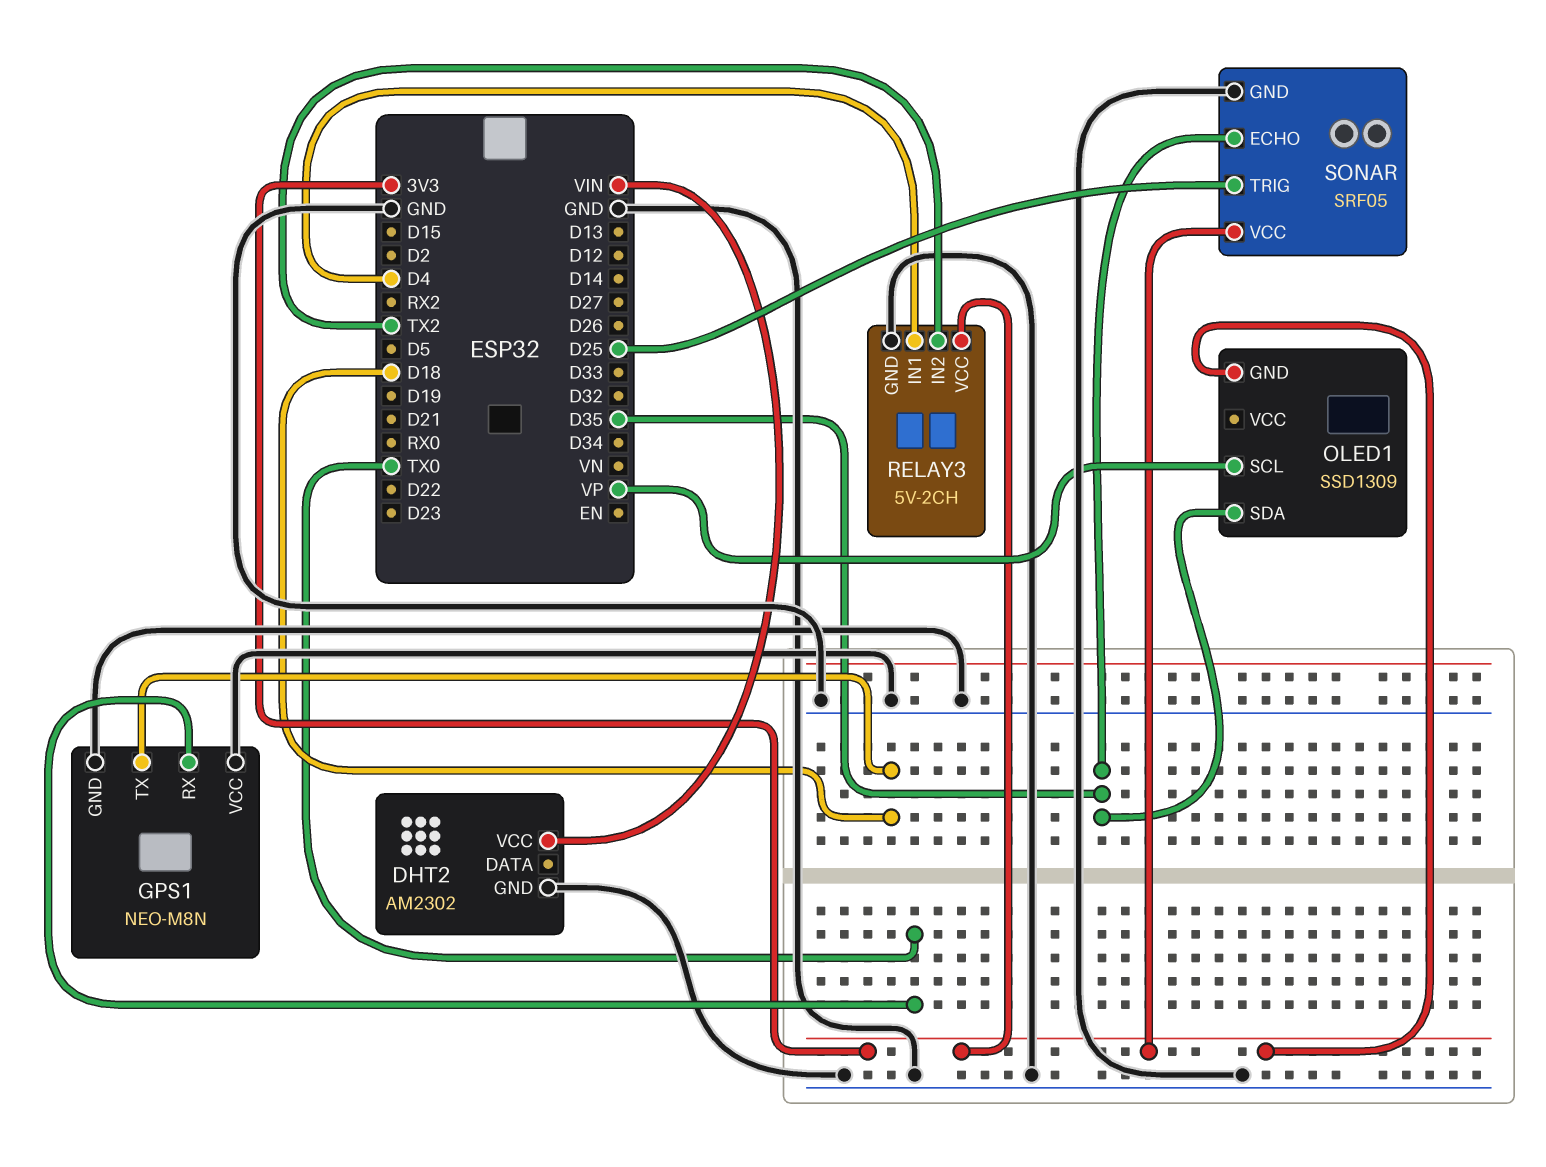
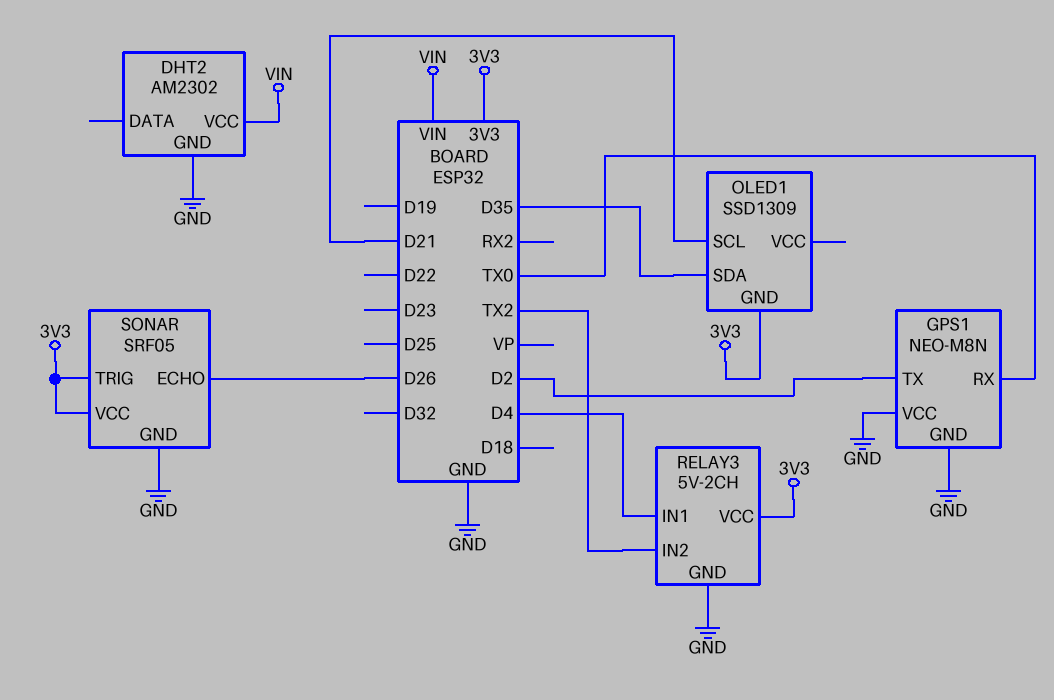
GPS1 pin TX: D18 -> D2
OLED1 pin SCL: VP -> D21
SONAR pin ECHO: D35 -> D26
SONAR pin TRIG: D25 -> 3V3

